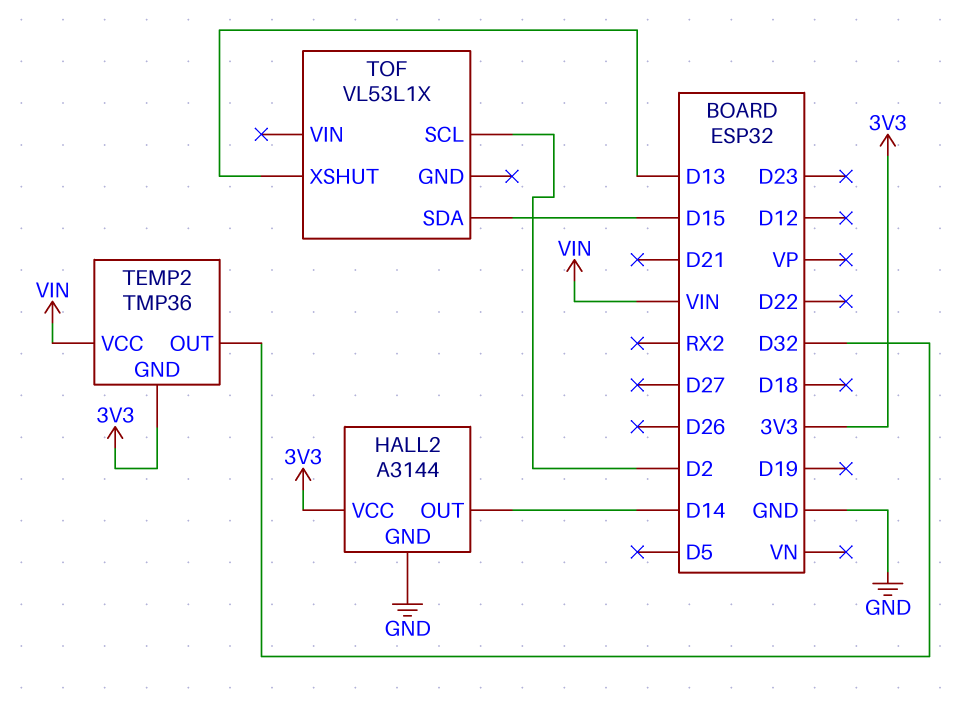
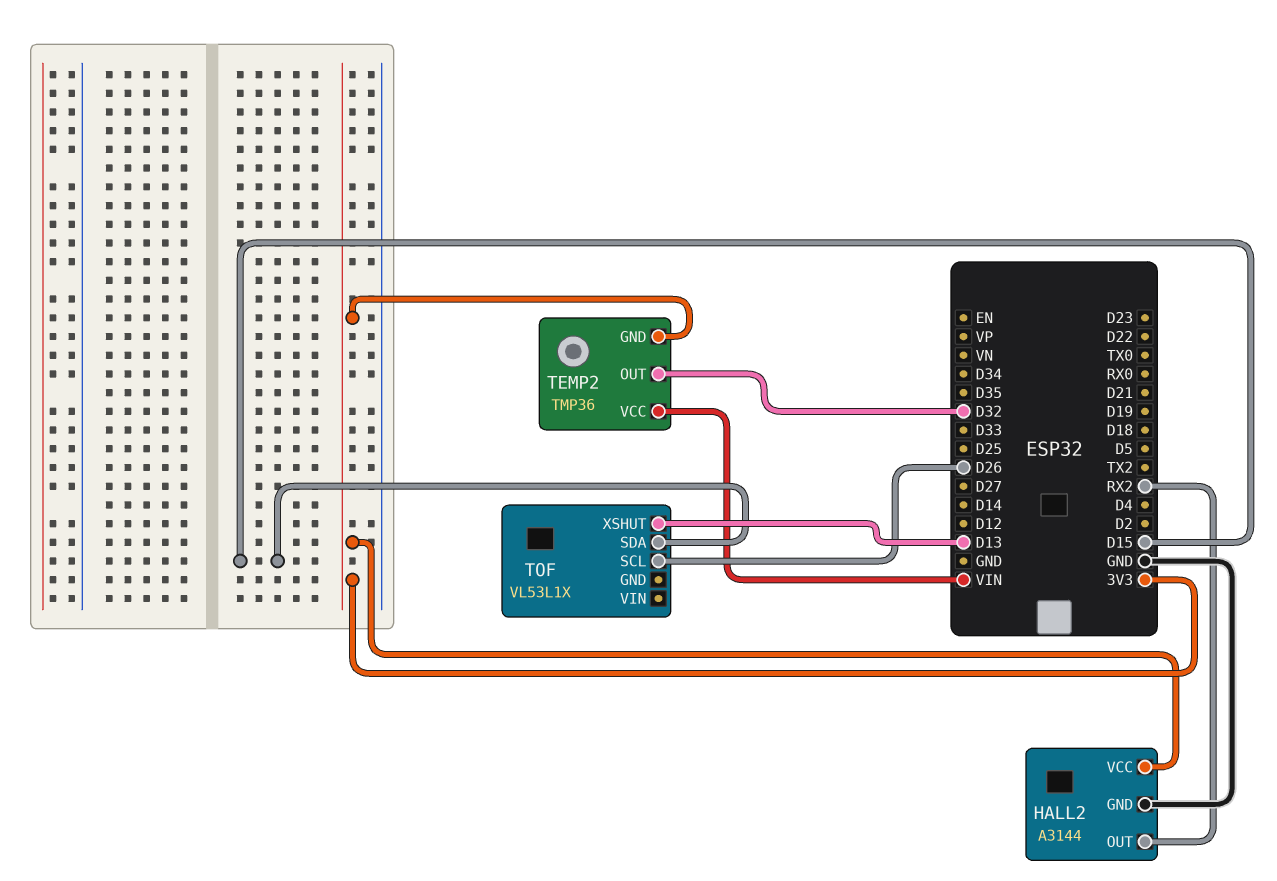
HALL2 pin OUT: D14 -> RX2
TOF pin SCL: D2 -> D26

